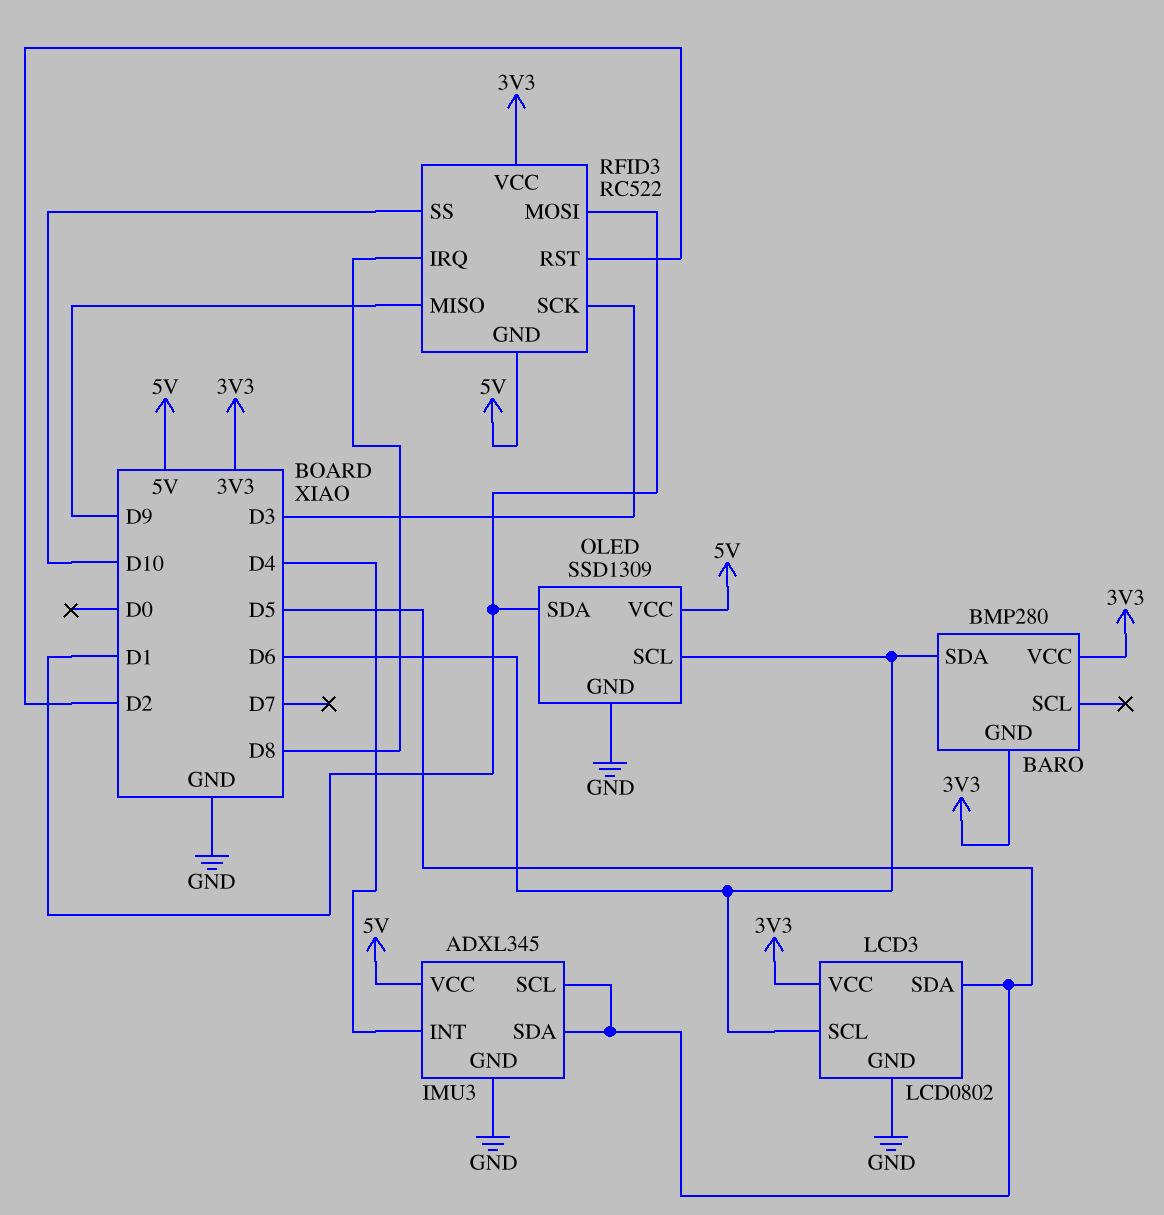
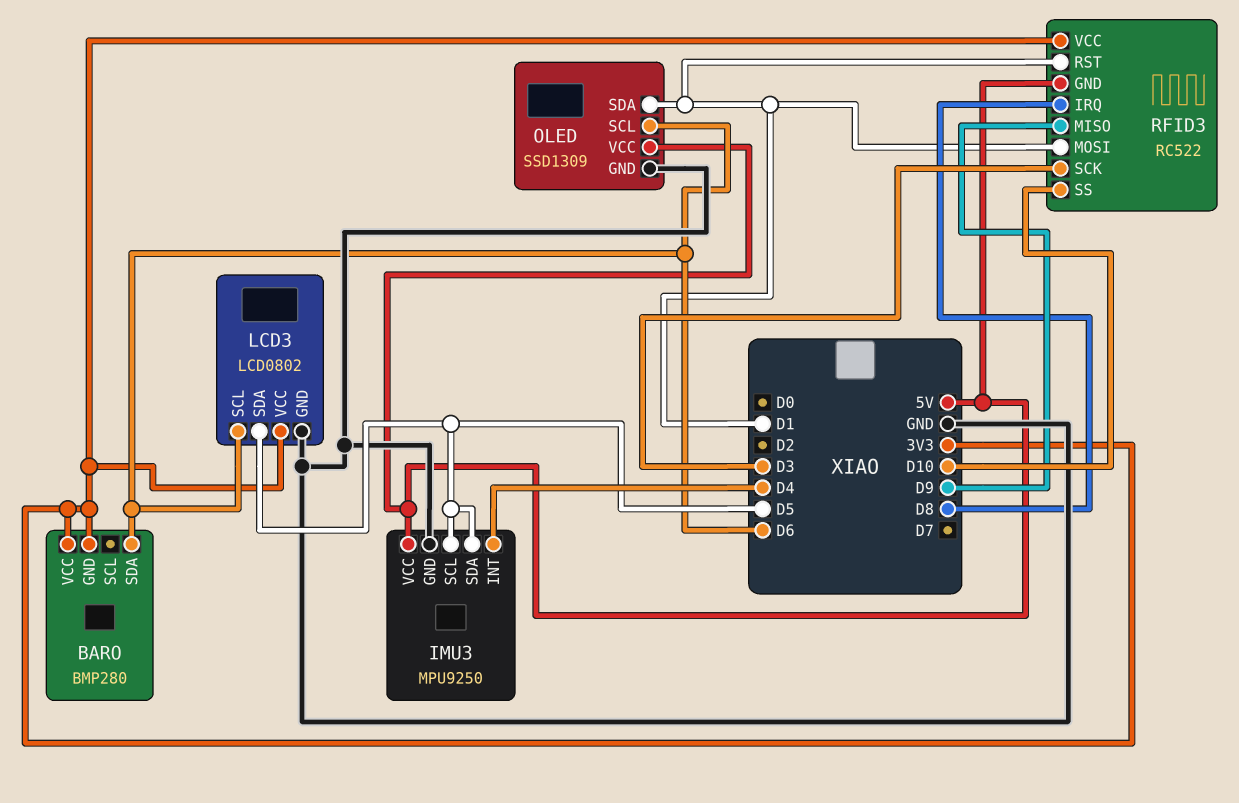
IMU3: ADXL345 -> MPU9250
RFID3 pin RST: D2 -> D1

